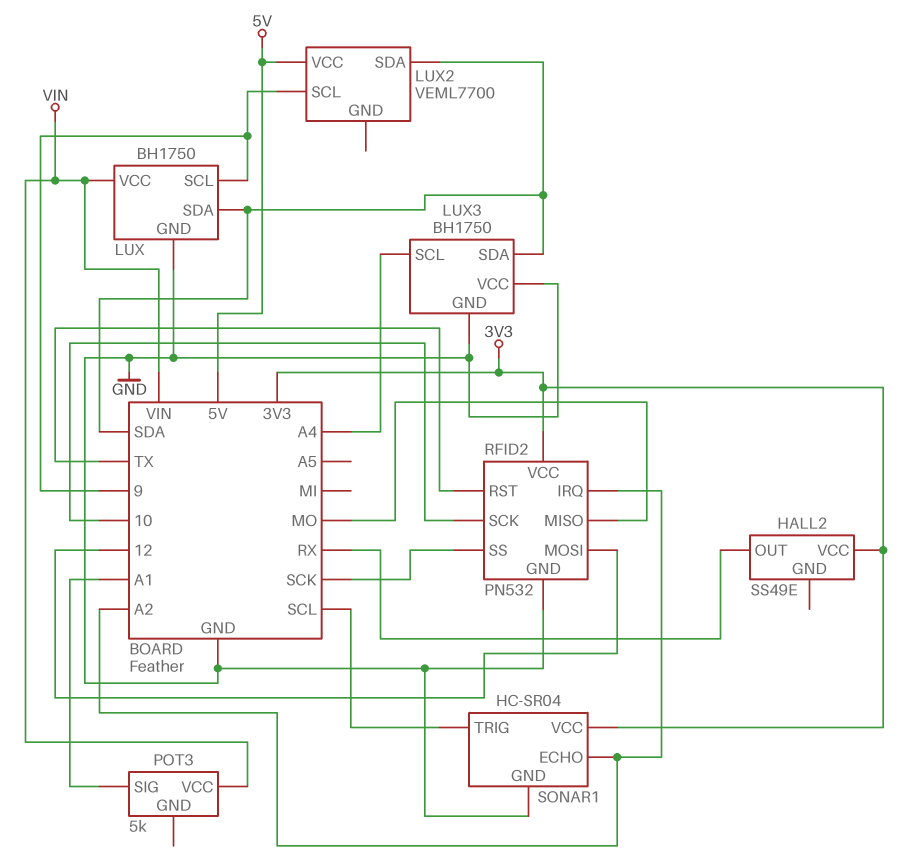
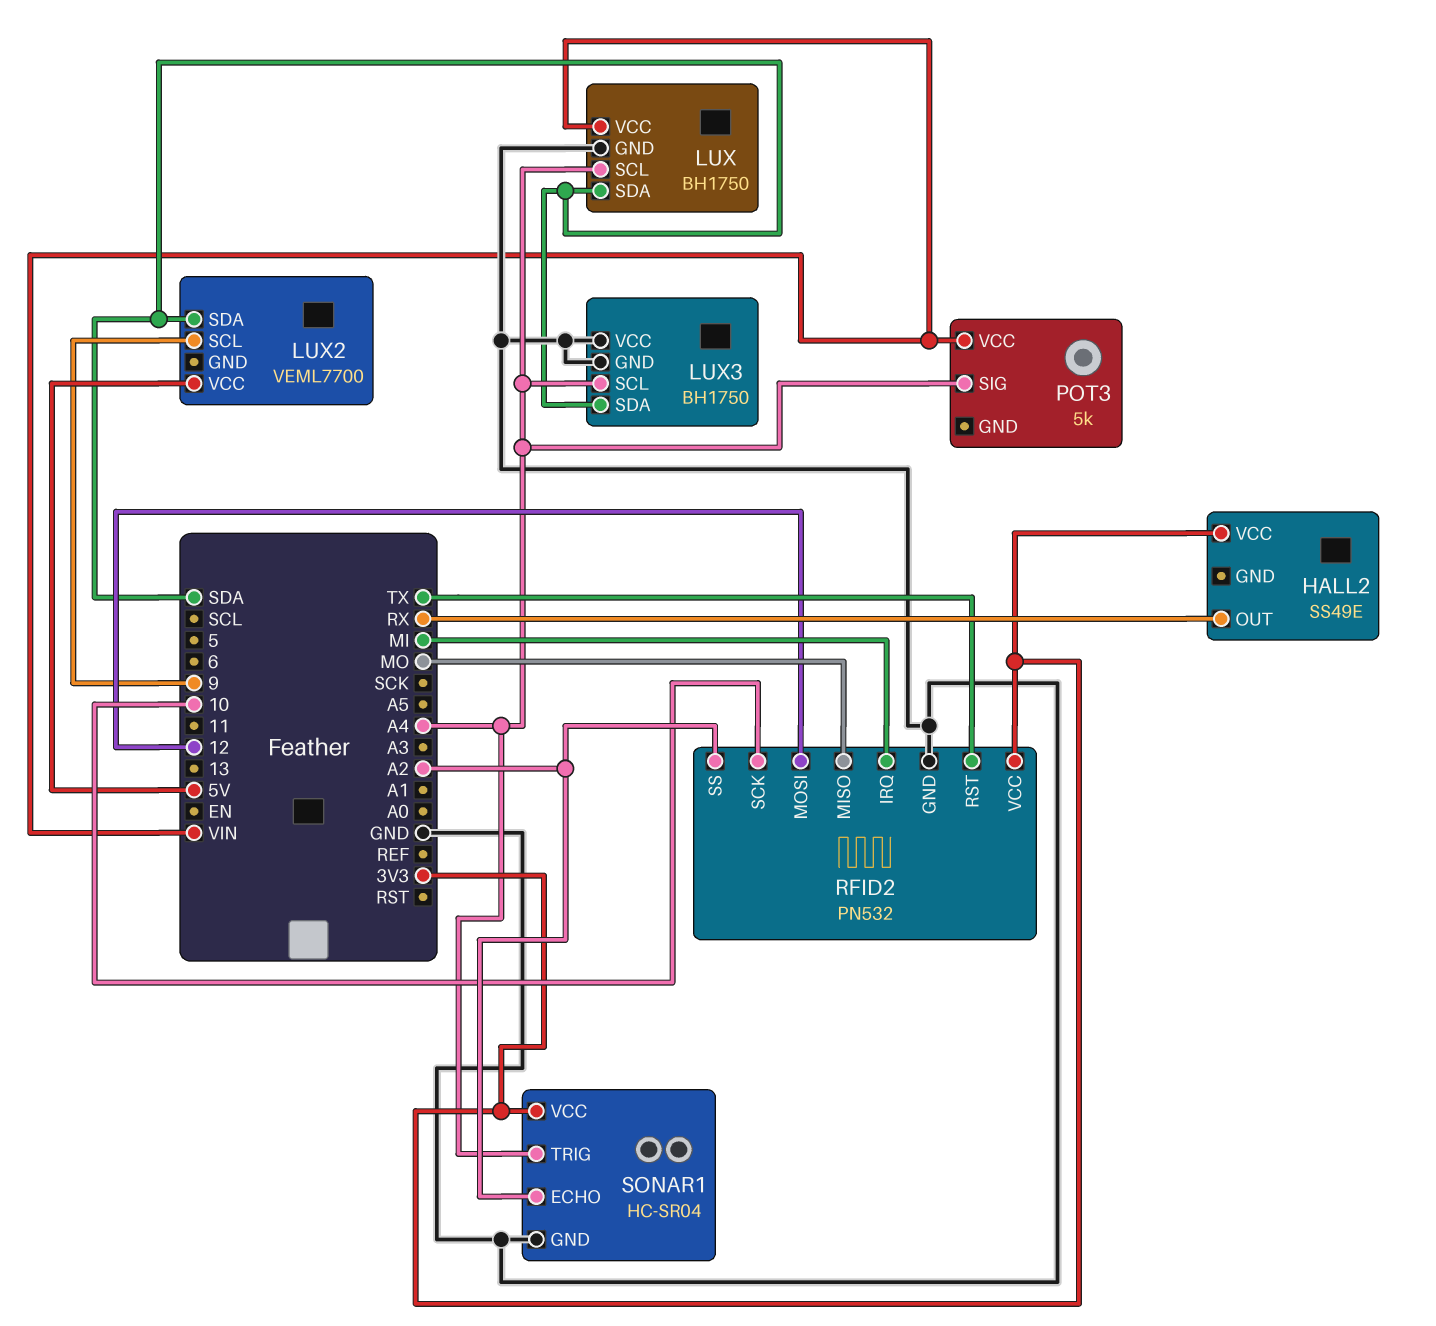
LUX pin SCL: 9 -> A4
POT3 pin SIG: A1 -> A4
RFID2 pin IRQ: A2 -> MI
RFID2 pin SS: SCK -> A2
SONAR1 pin TRIG: SCL -> A4

